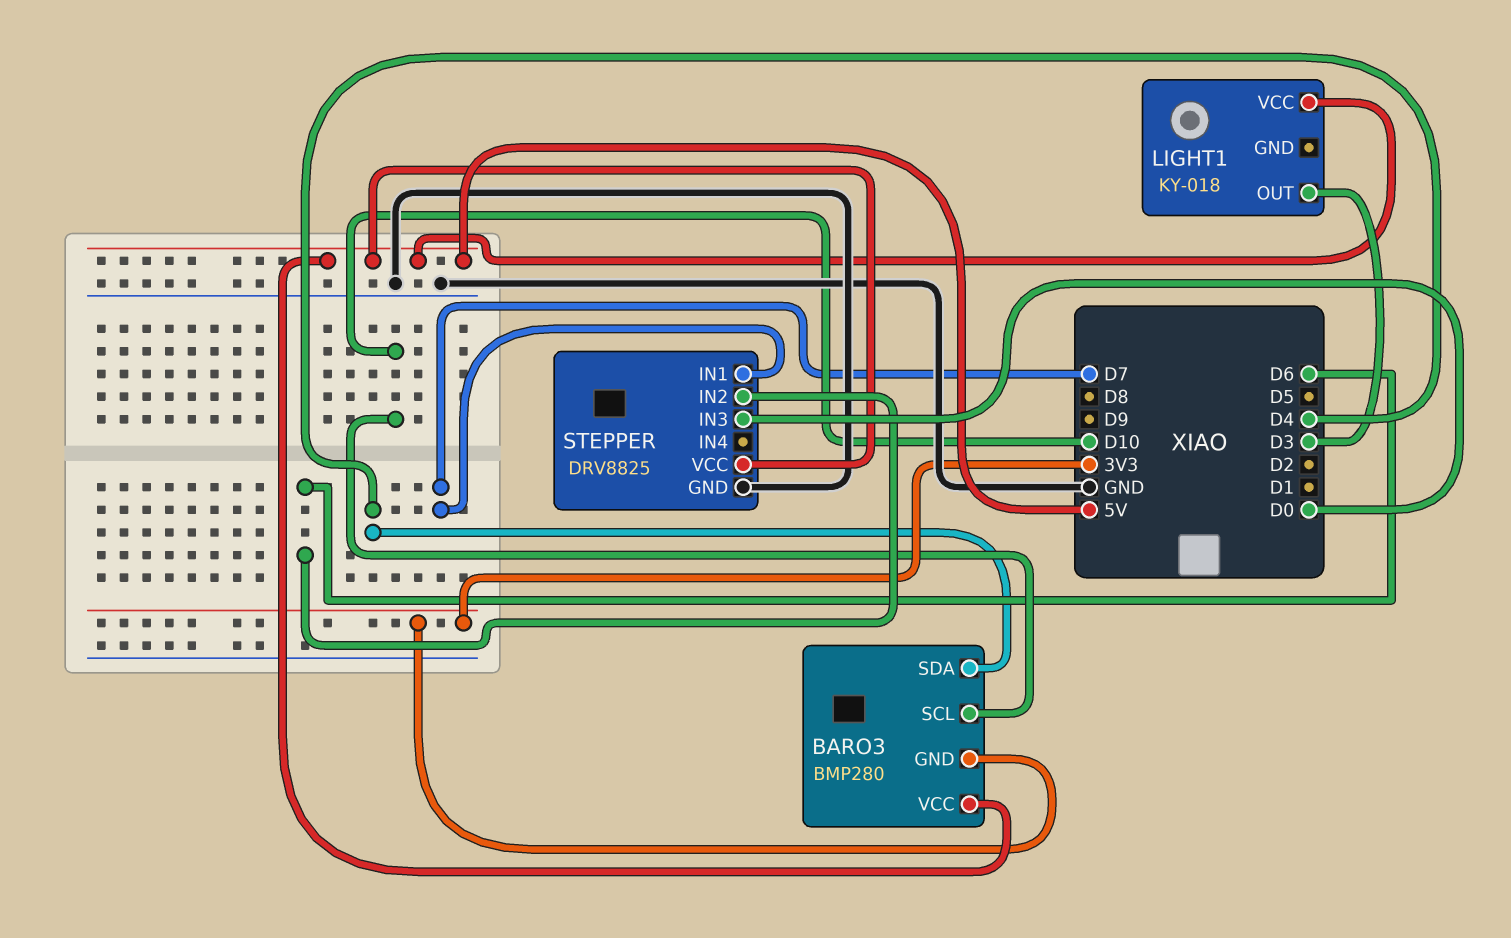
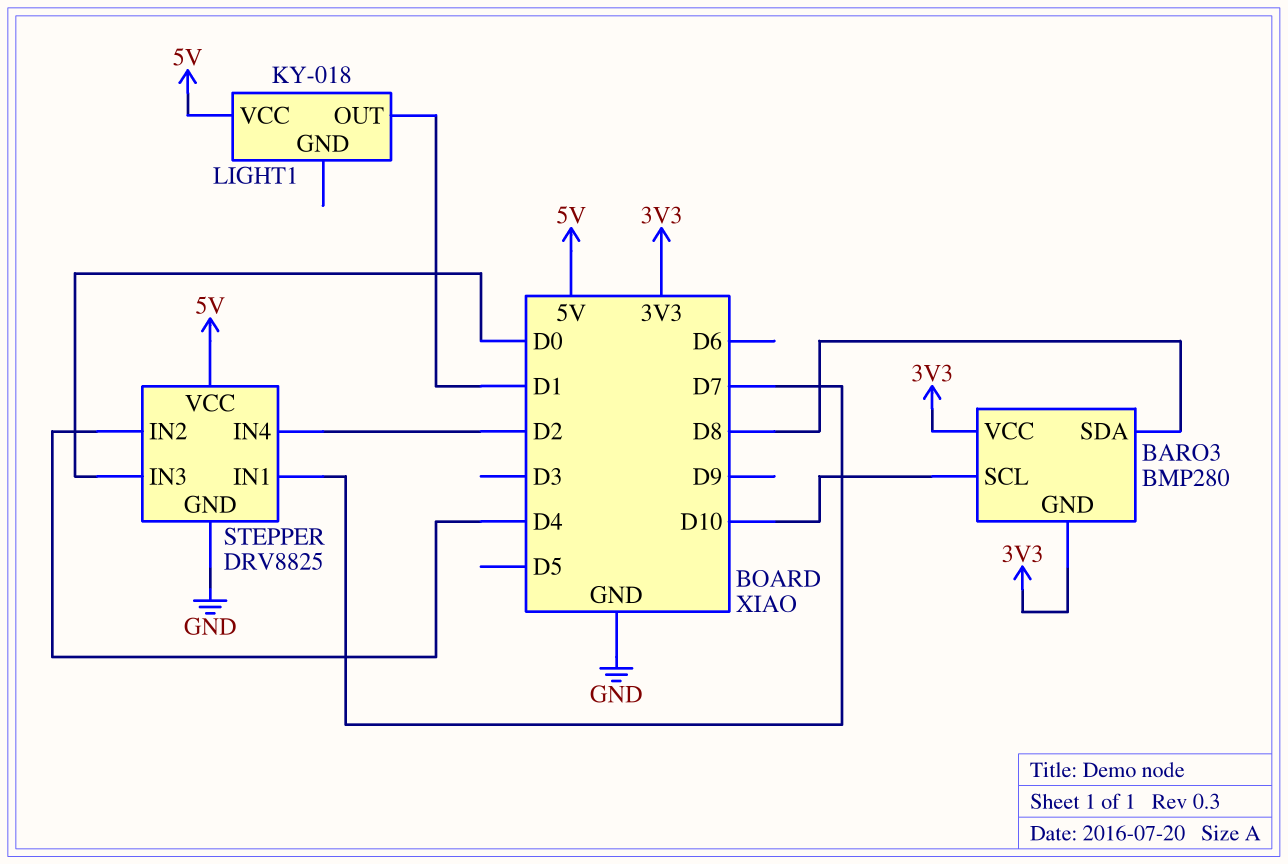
BARO3 pin SDA: D4 -> D8
BARO3 pin VCC: 5V -> 3V3
LIGHT1 pin OUT: D3 -> D1
STEPPER pin IN2: D6 -> D4
STEPPER pin IN4: none -> D2

